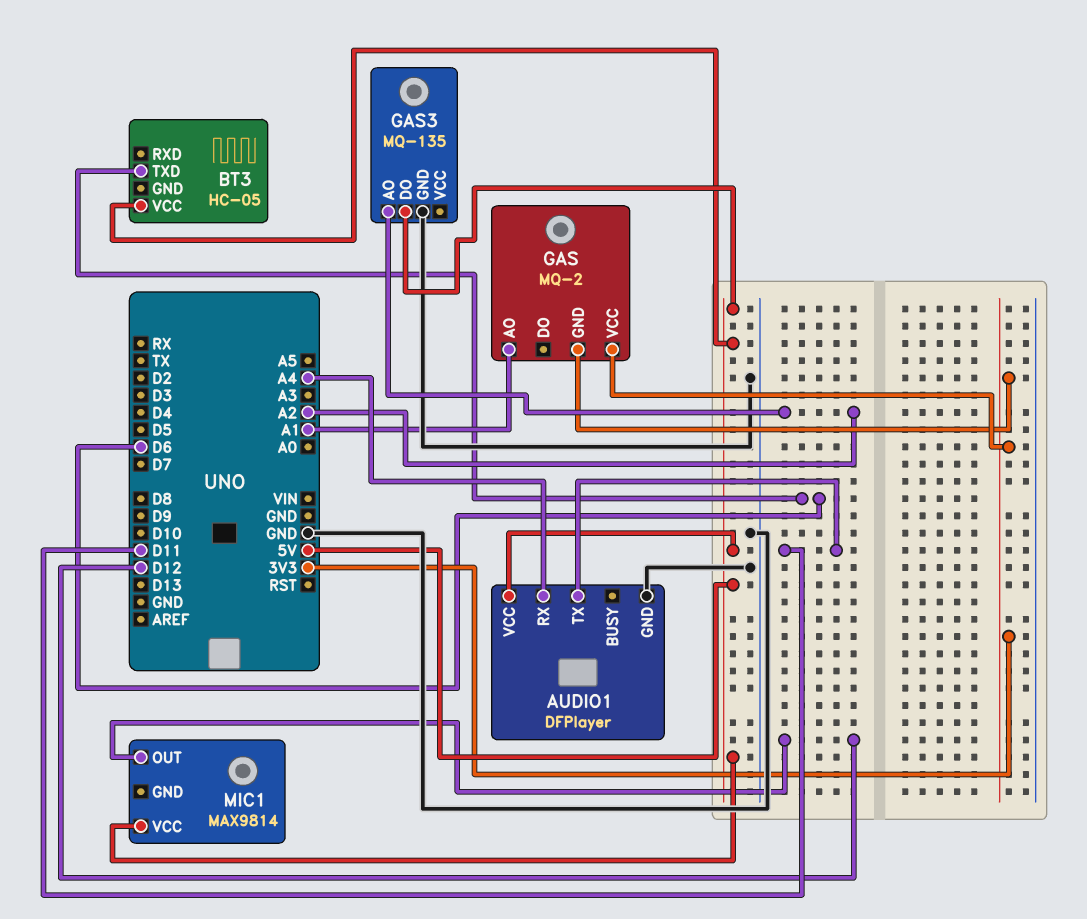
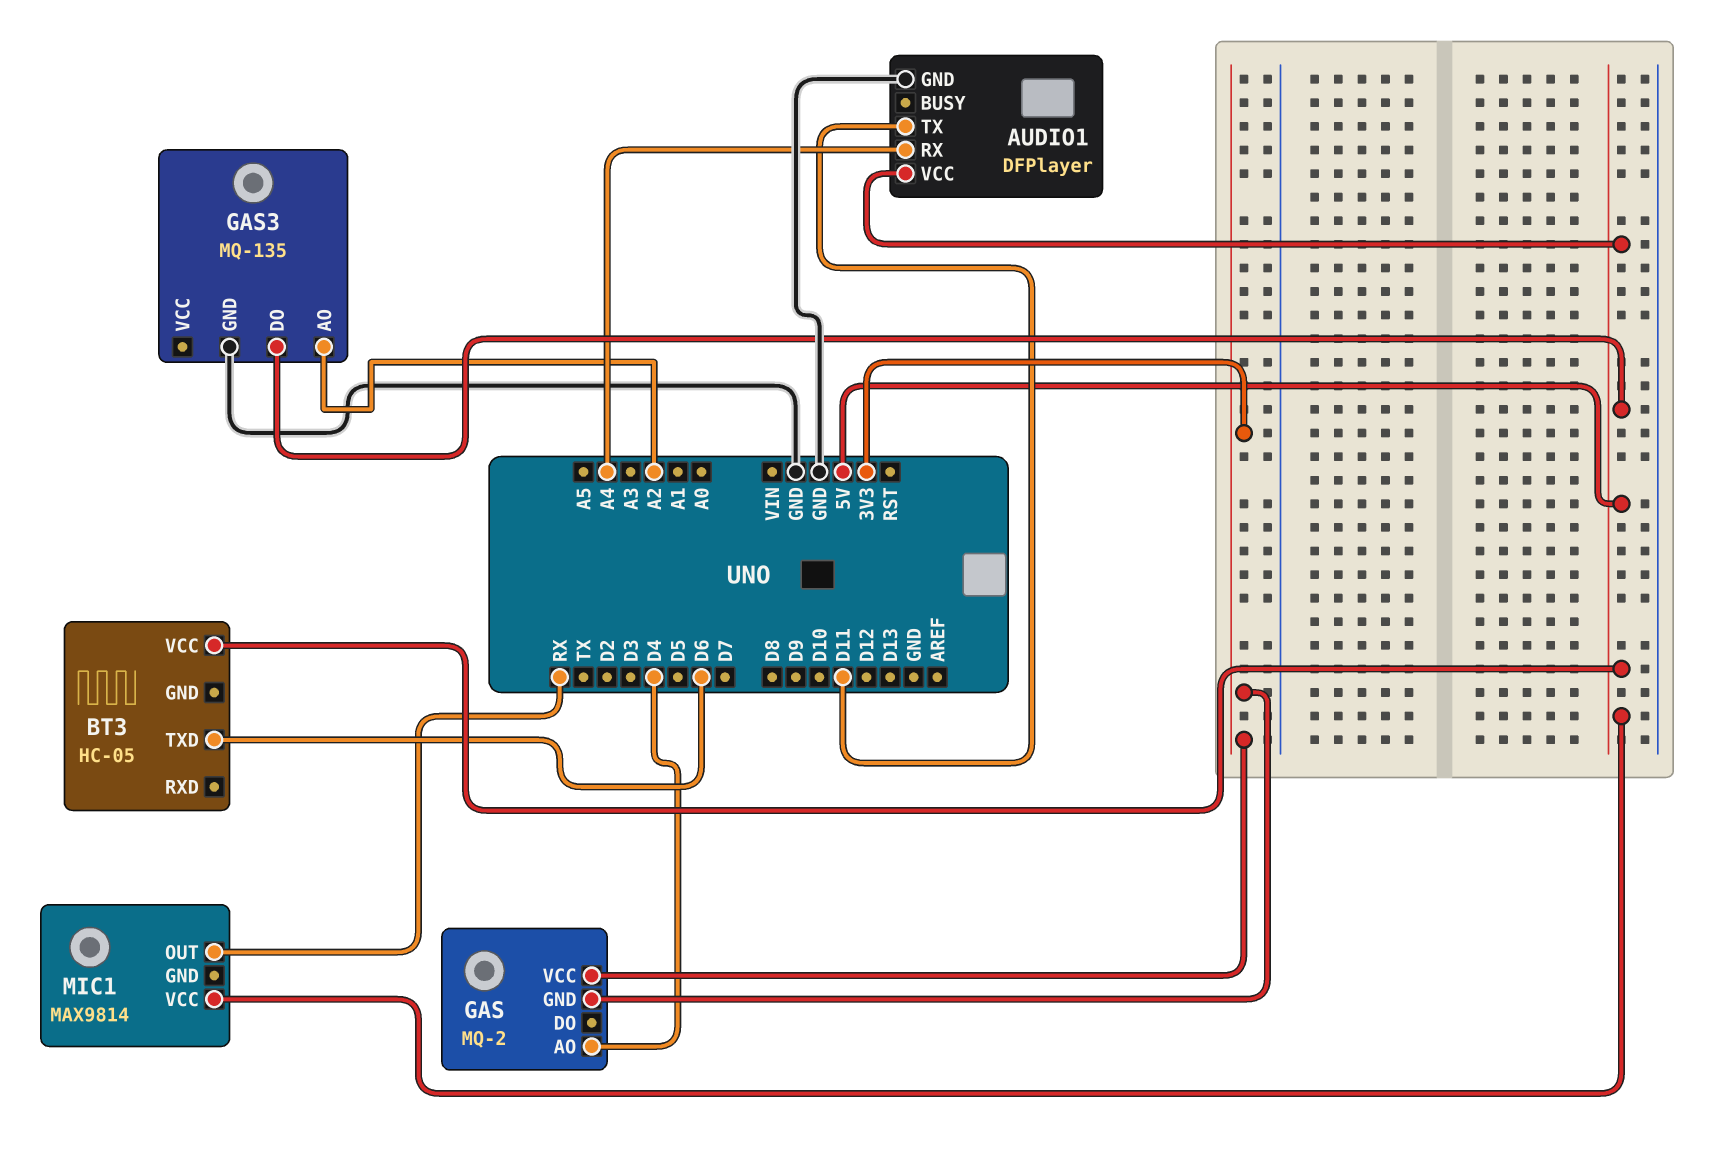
GAS pin AO: A1 -> D4
MIC1 pin OUT: D12 -> RX

